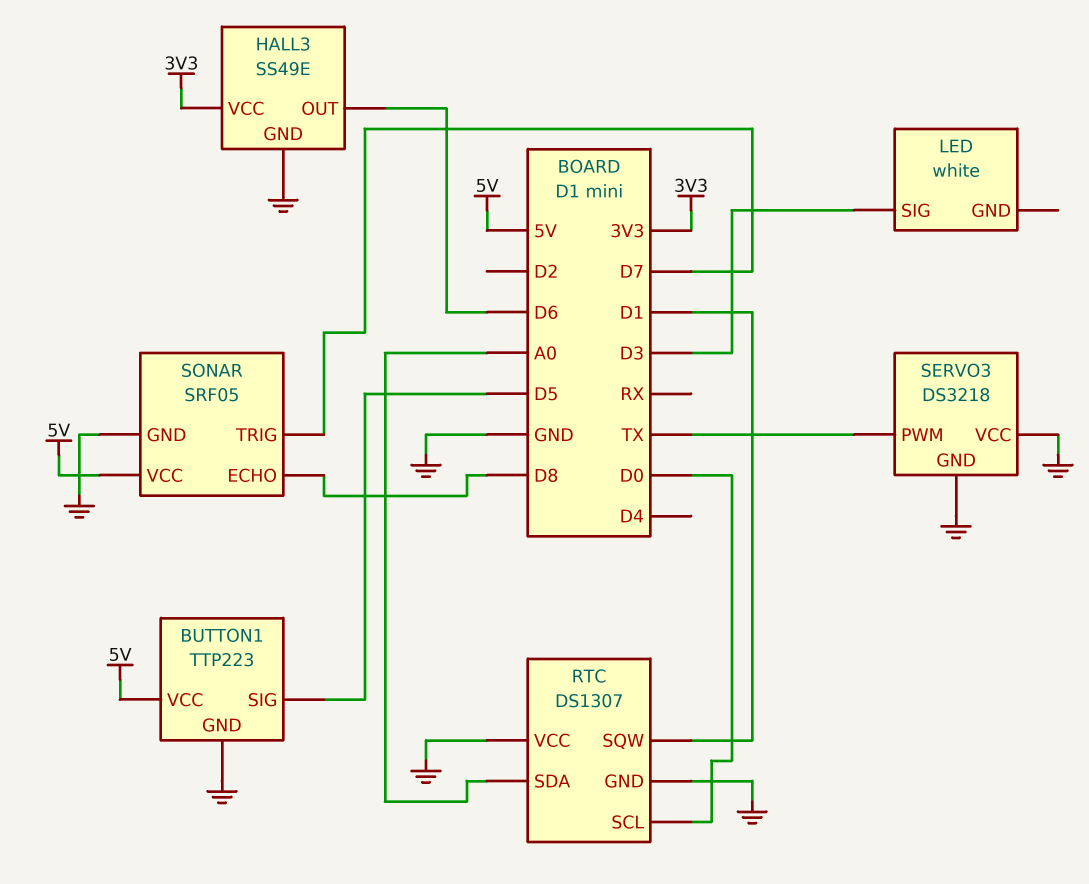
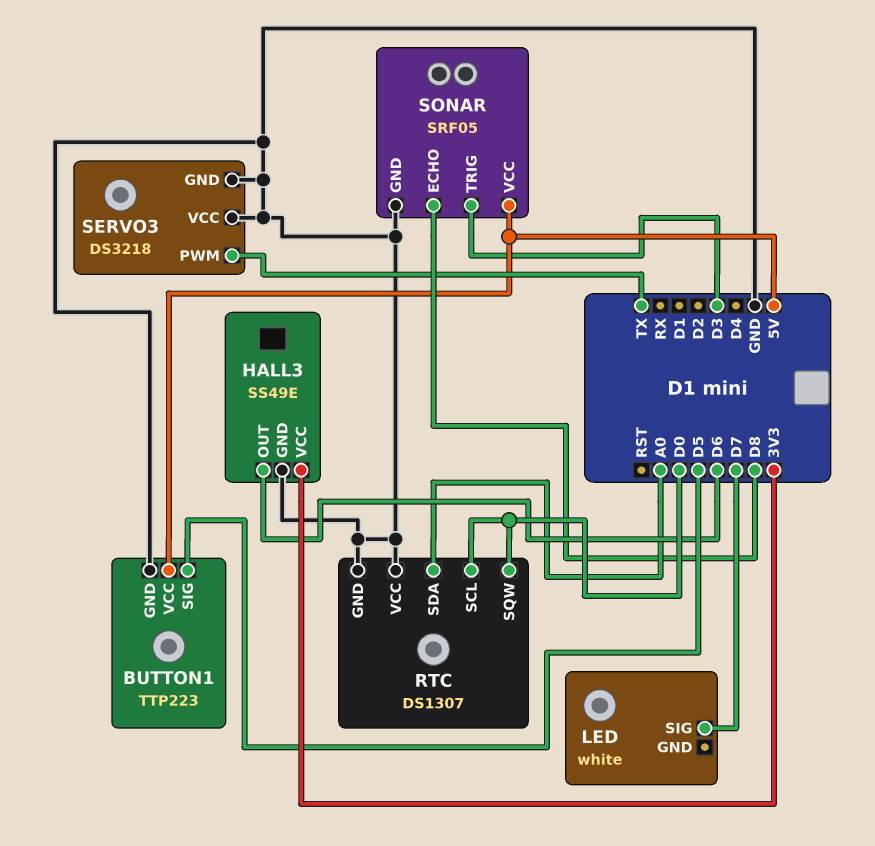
LED pin SIG: D3 -> D7
RTC pin SQW: D1 -> D0
SONAR pin TRIG: D7 -> D3

